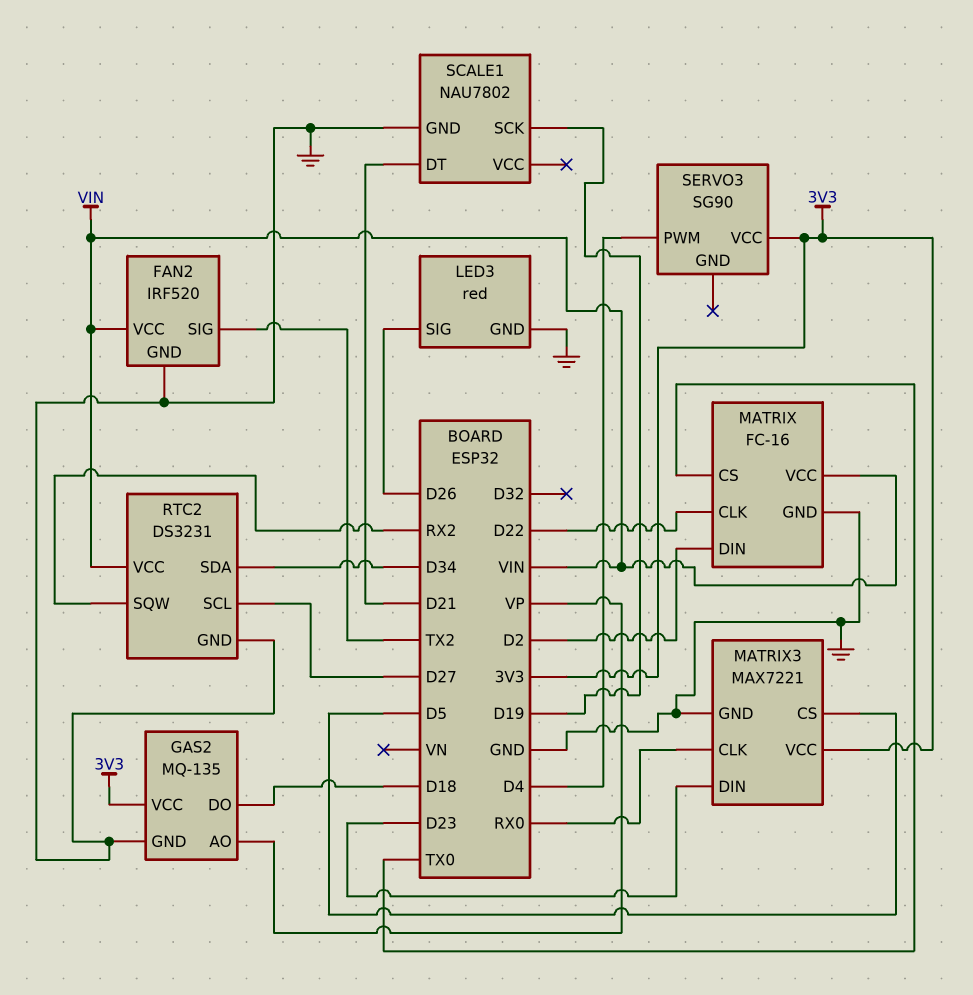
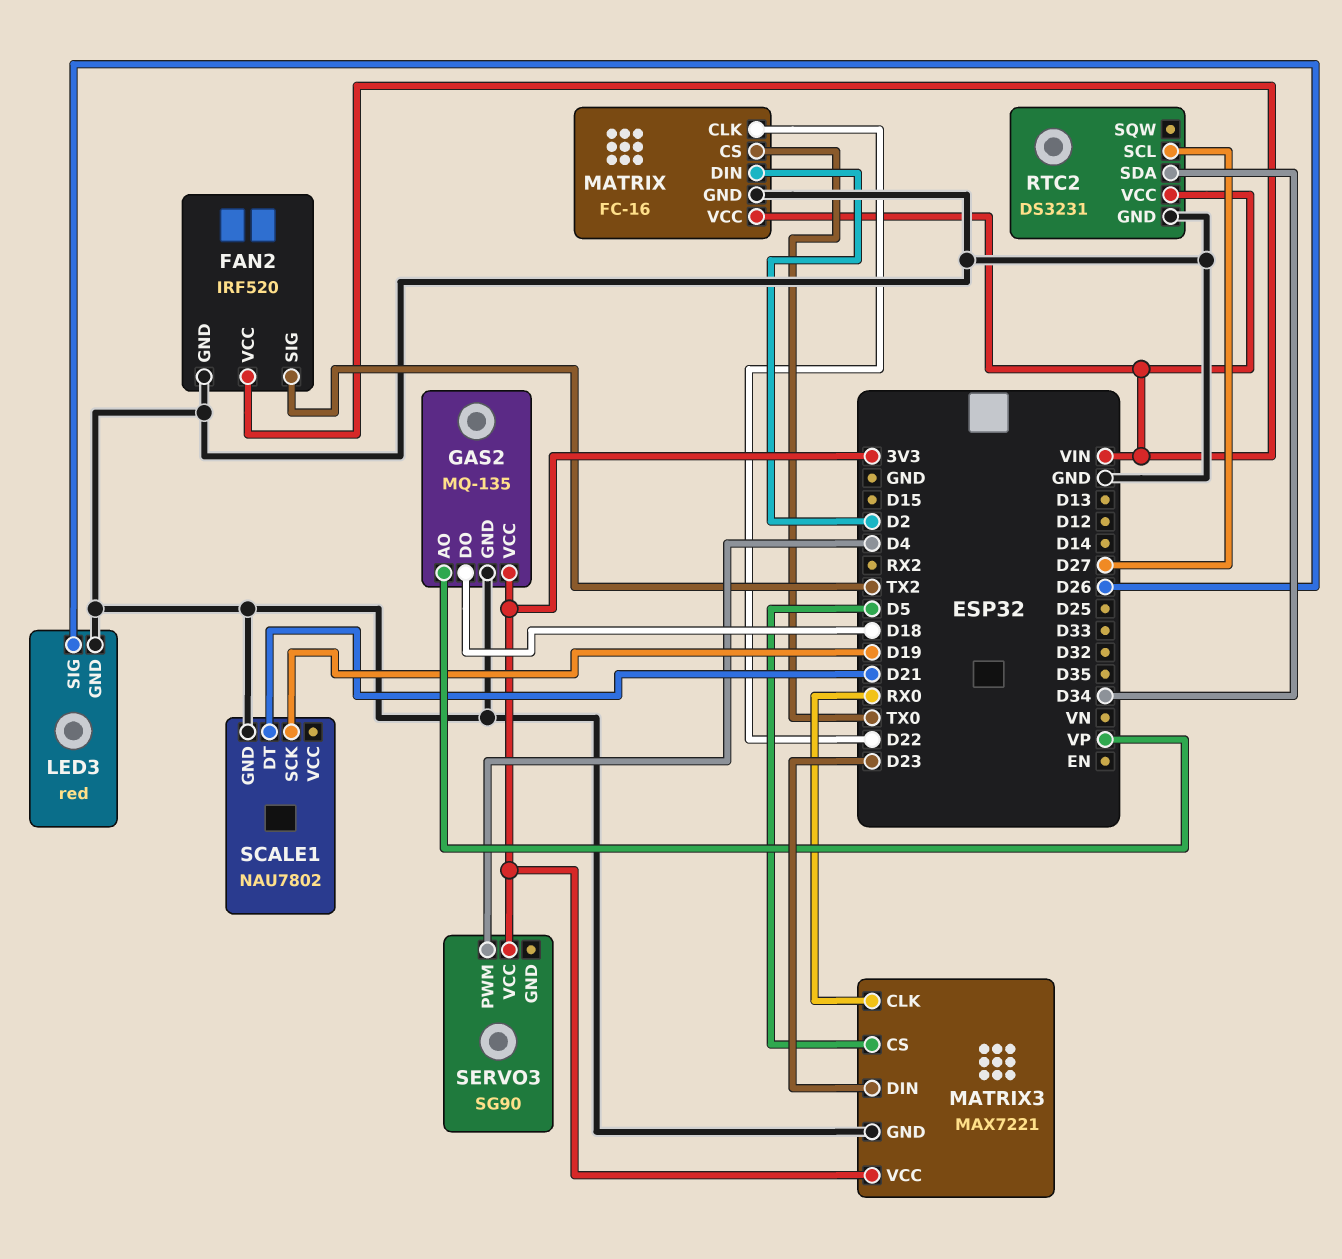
RTC2 pin SQW: RX2 -> none

